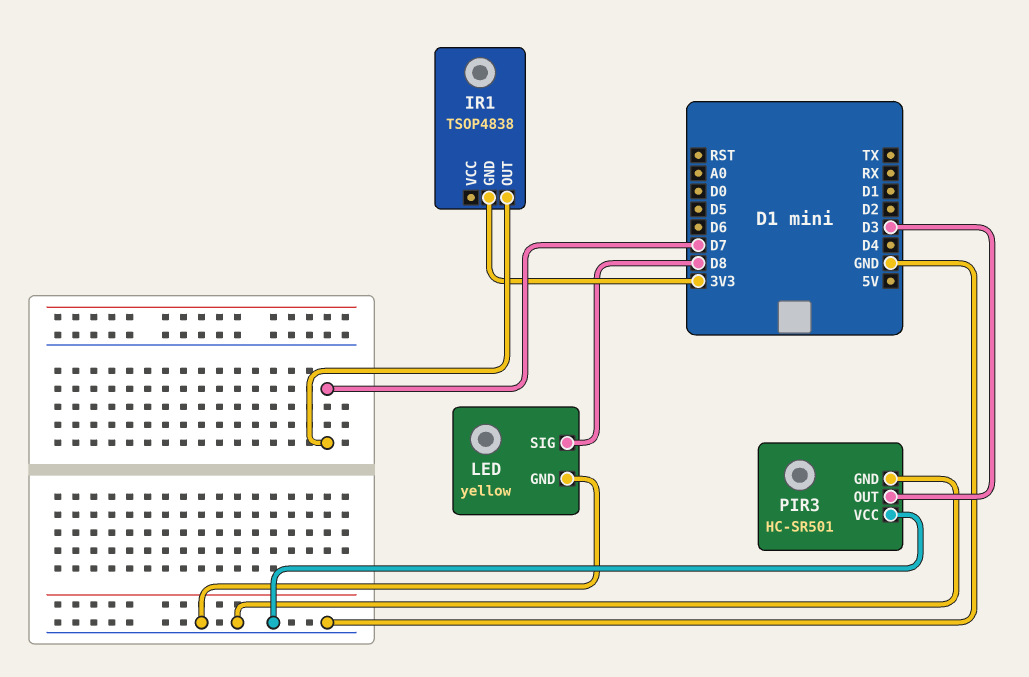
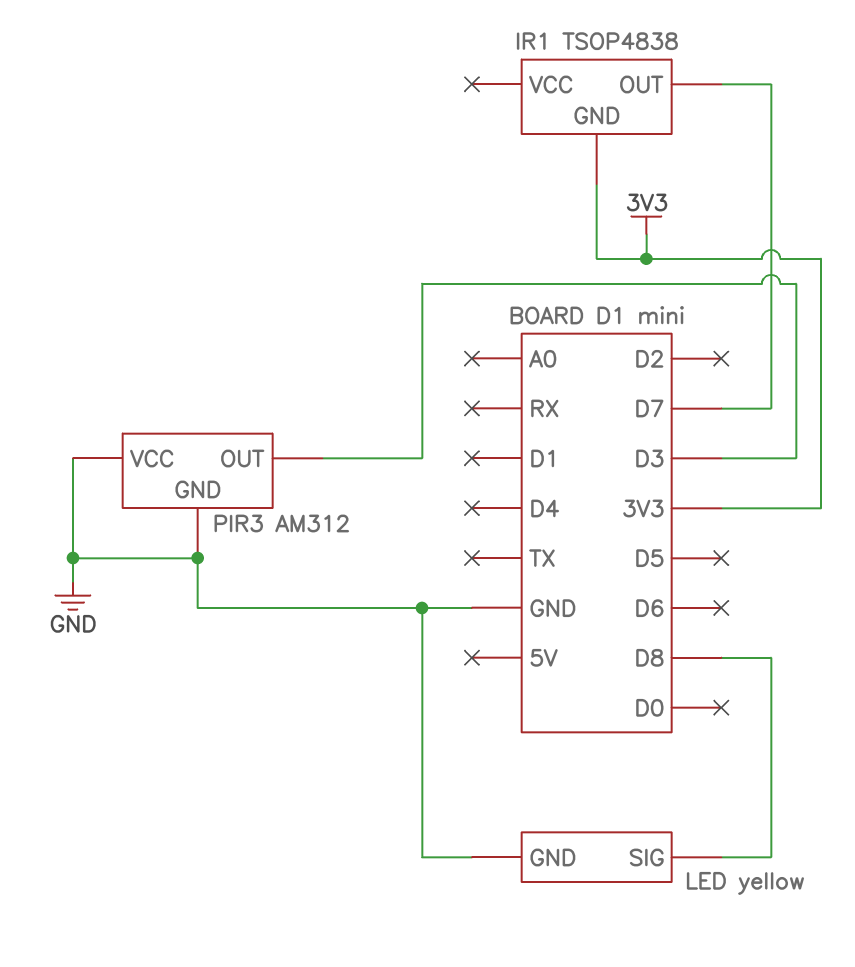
PIR3: HC-SR501 -> AM312

